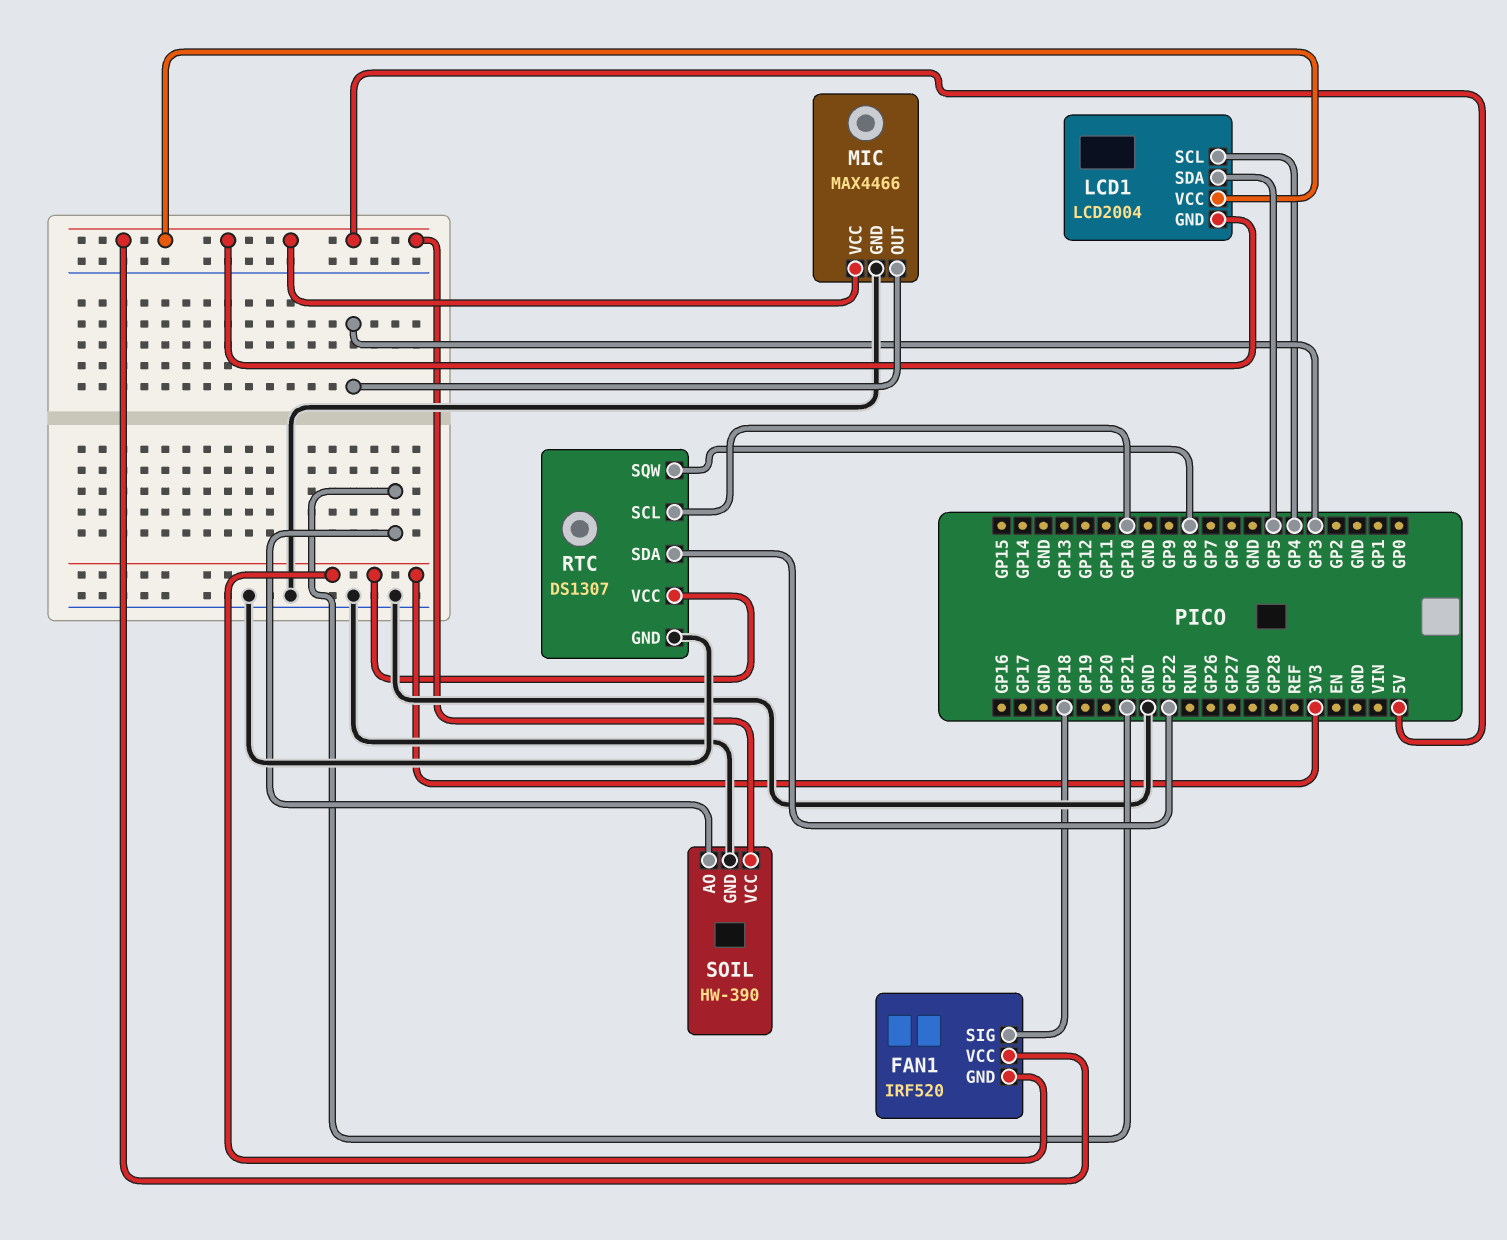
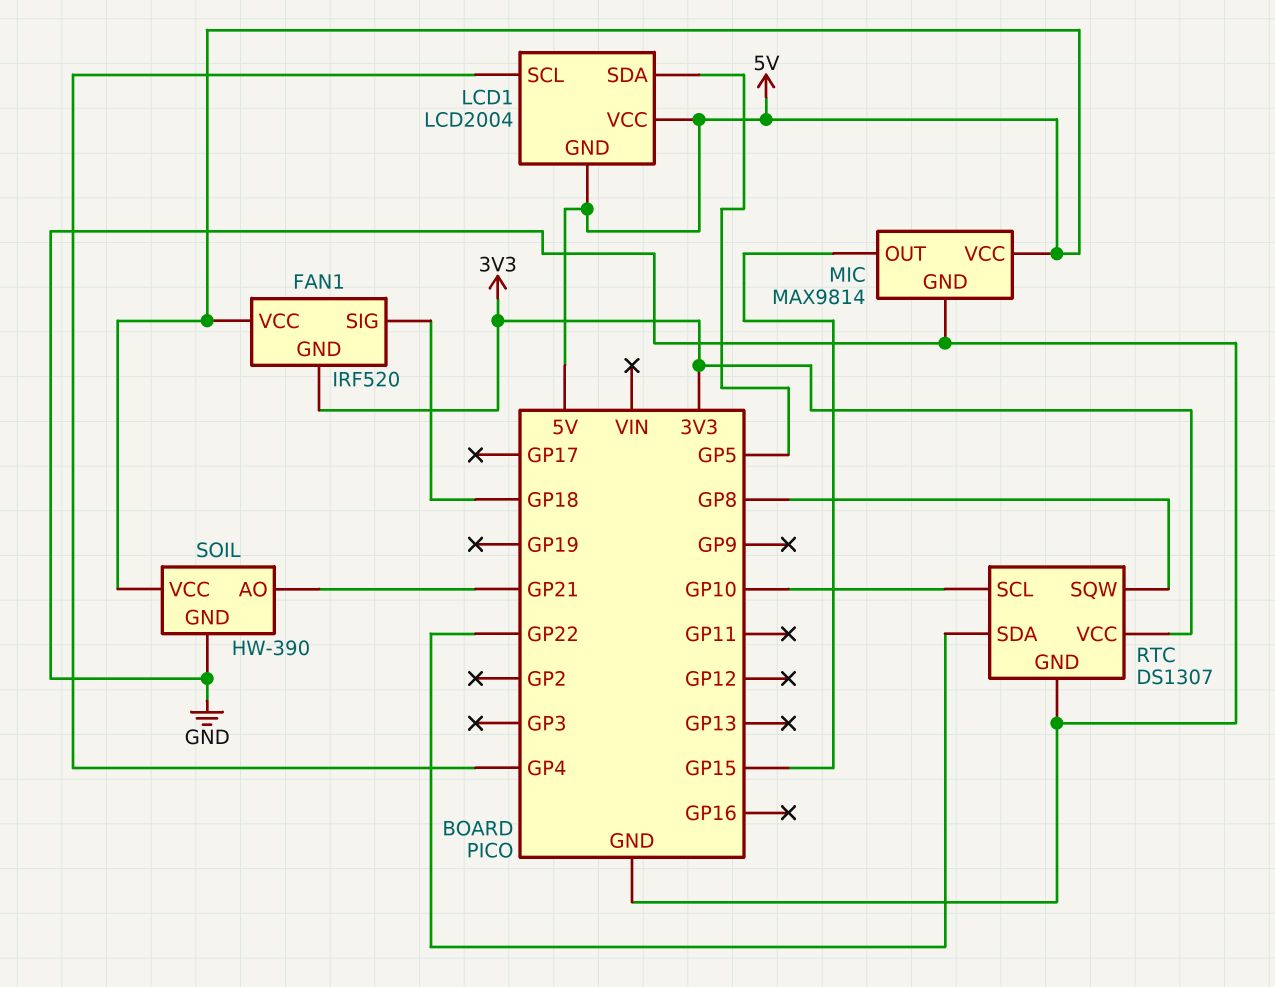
MIC: MAX4466 -> MAX9814
MIC pin OUT: GP3 -> GP15

